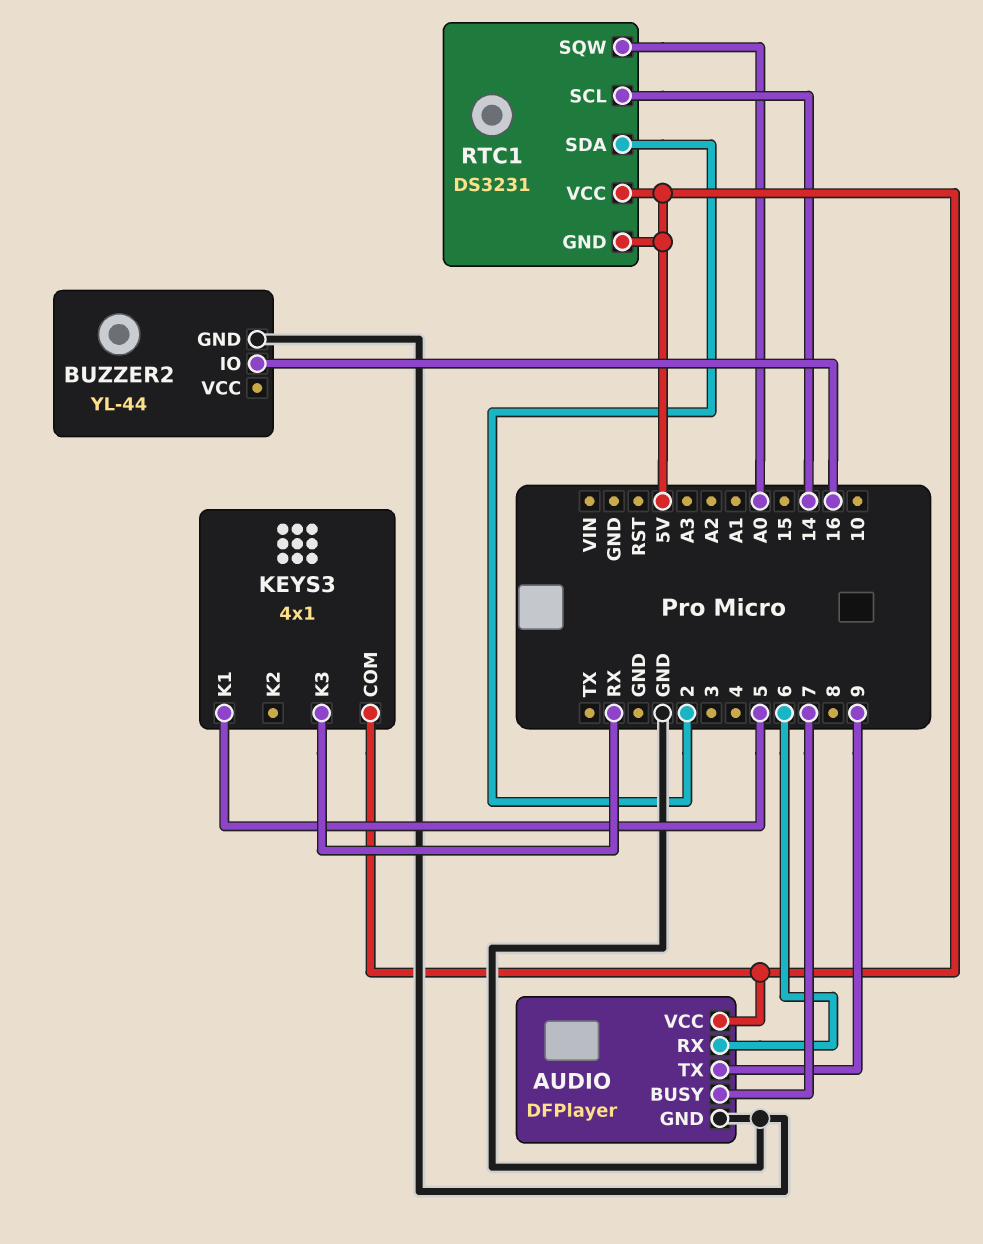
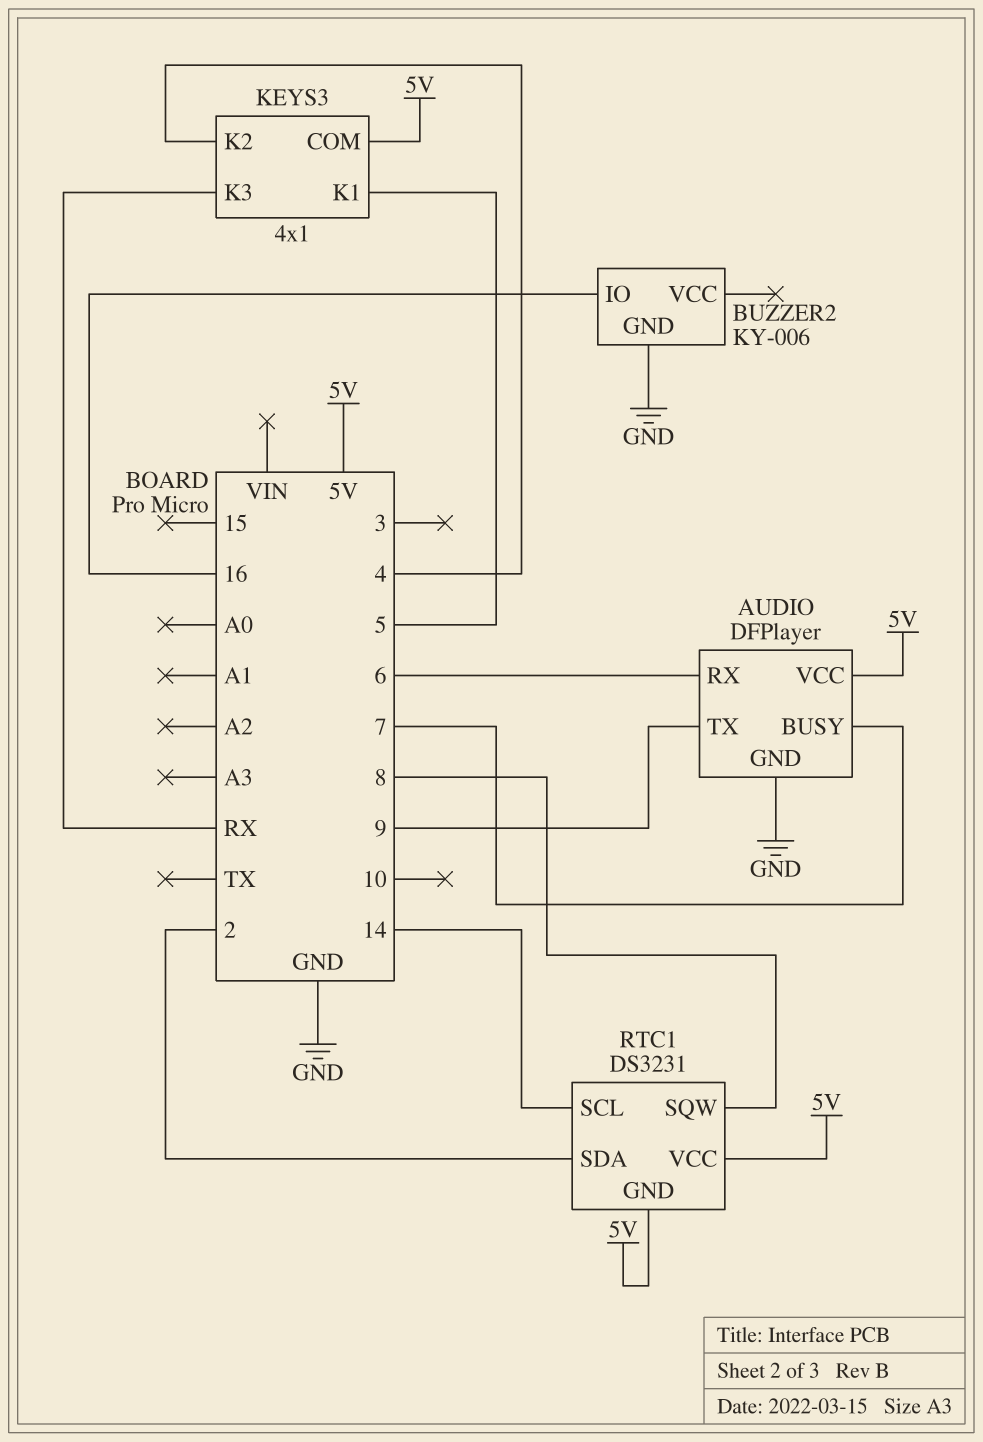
BUZZER2: YL-44 -> KY-006
KEYS3 pin K2: none -> 4
RTC1 pin SQW: A0 -> 8

